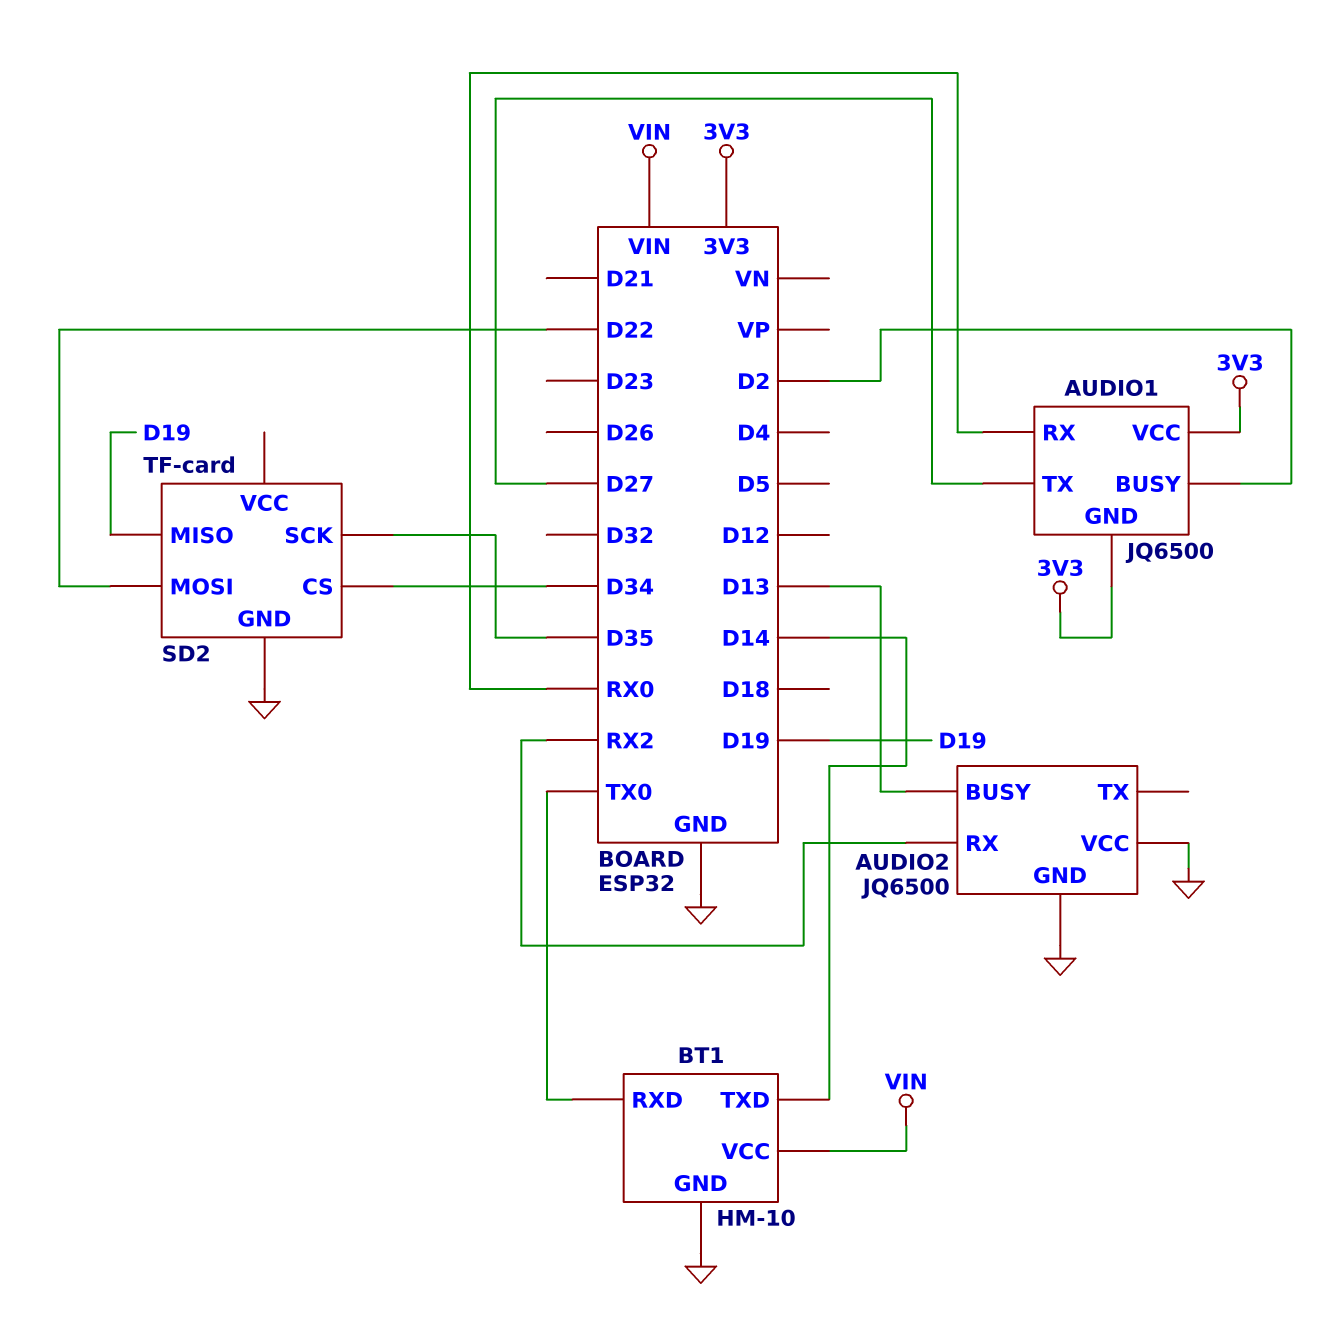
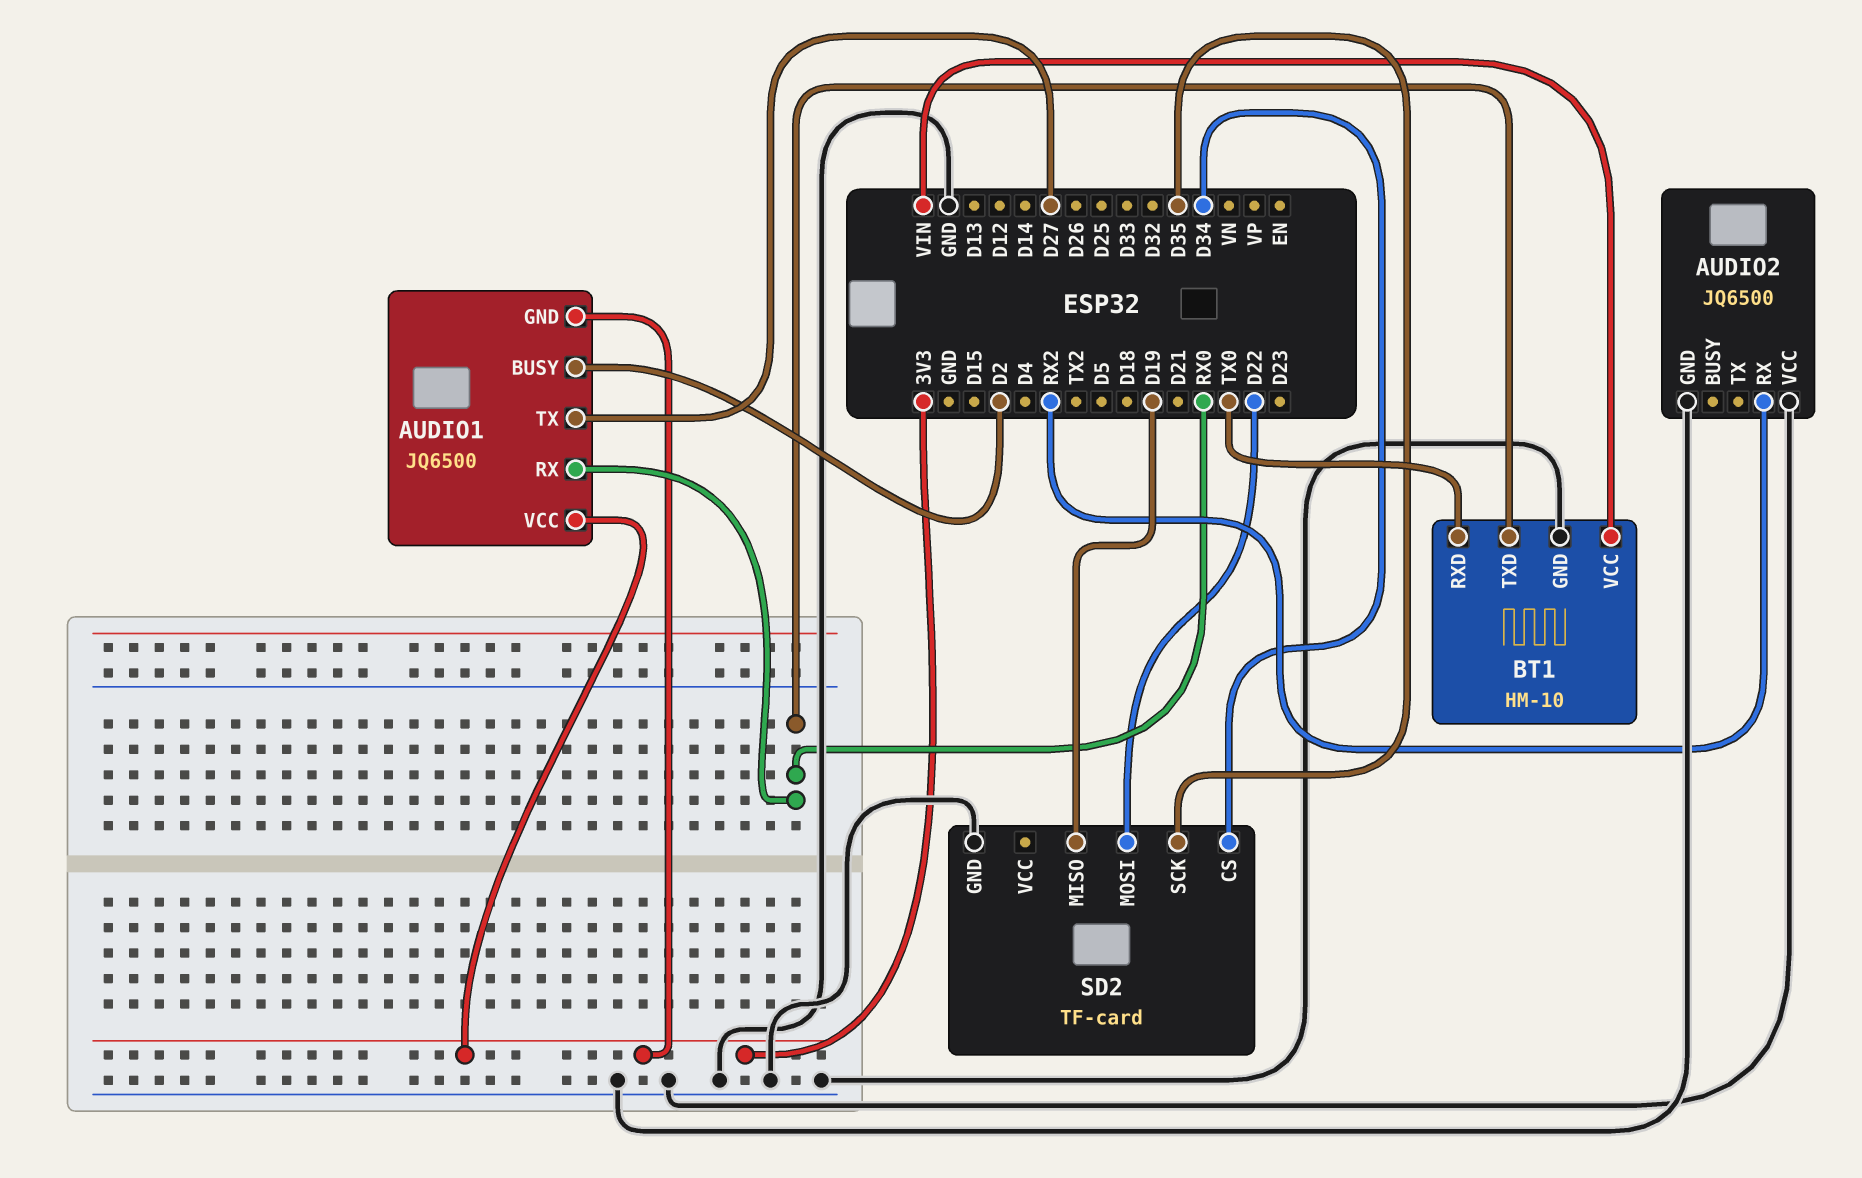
AUDIO2 pin BUSY: D13 -> none
BT1 pin TXD: D14 -> RX0

